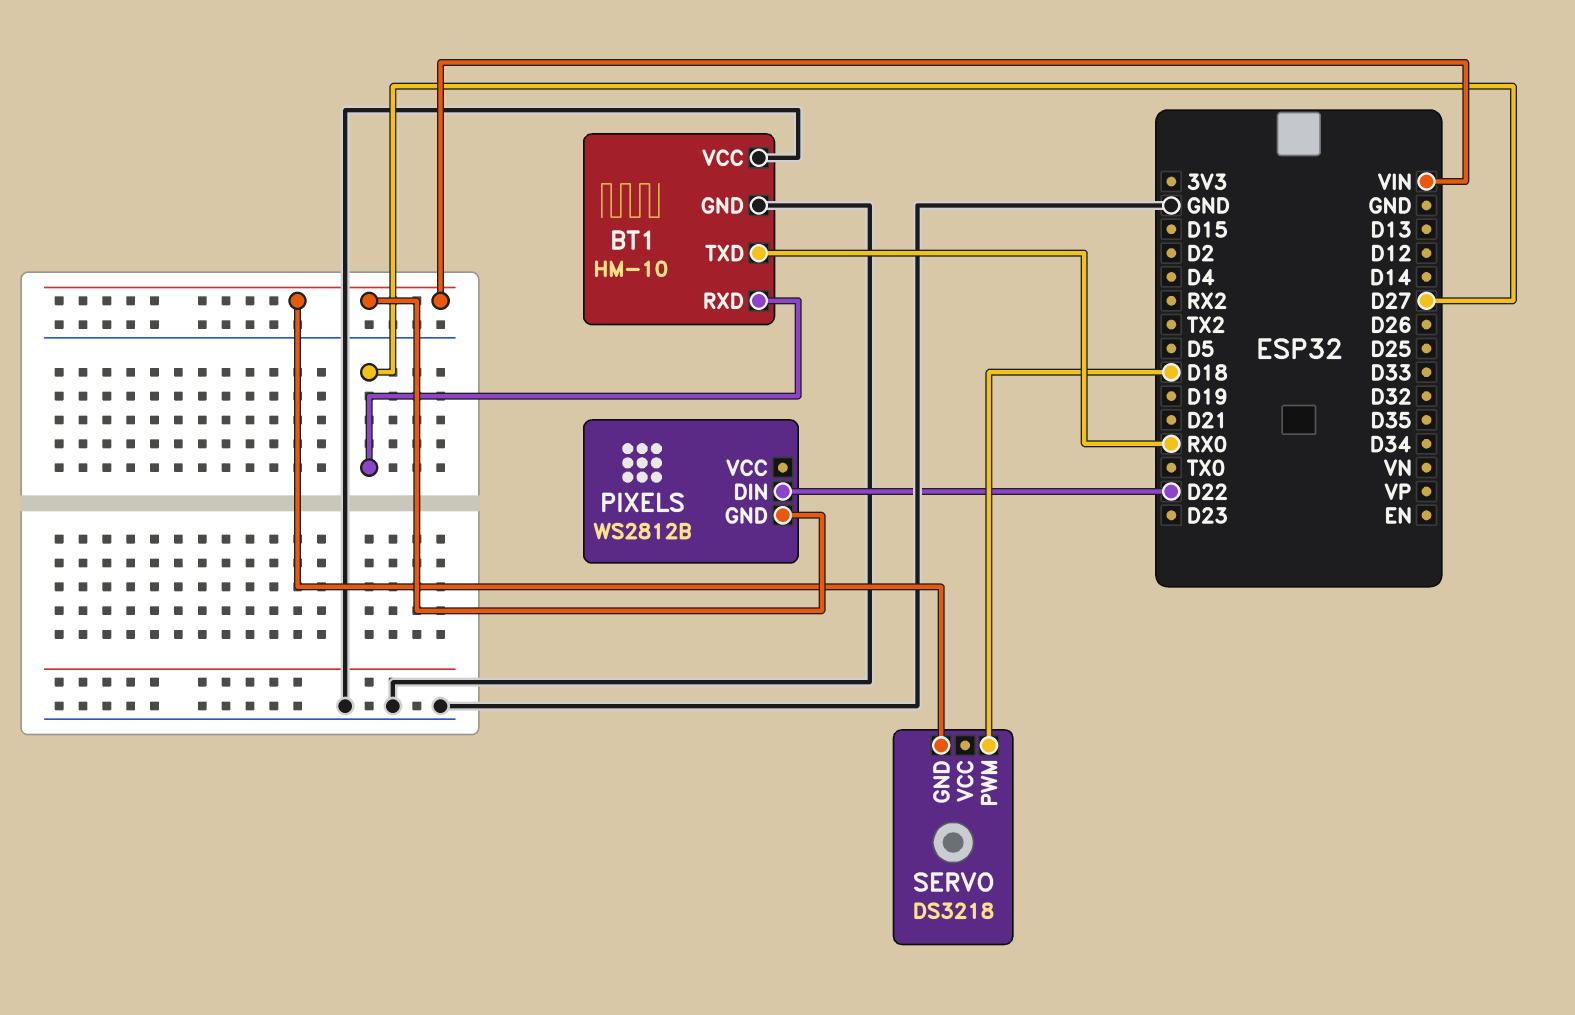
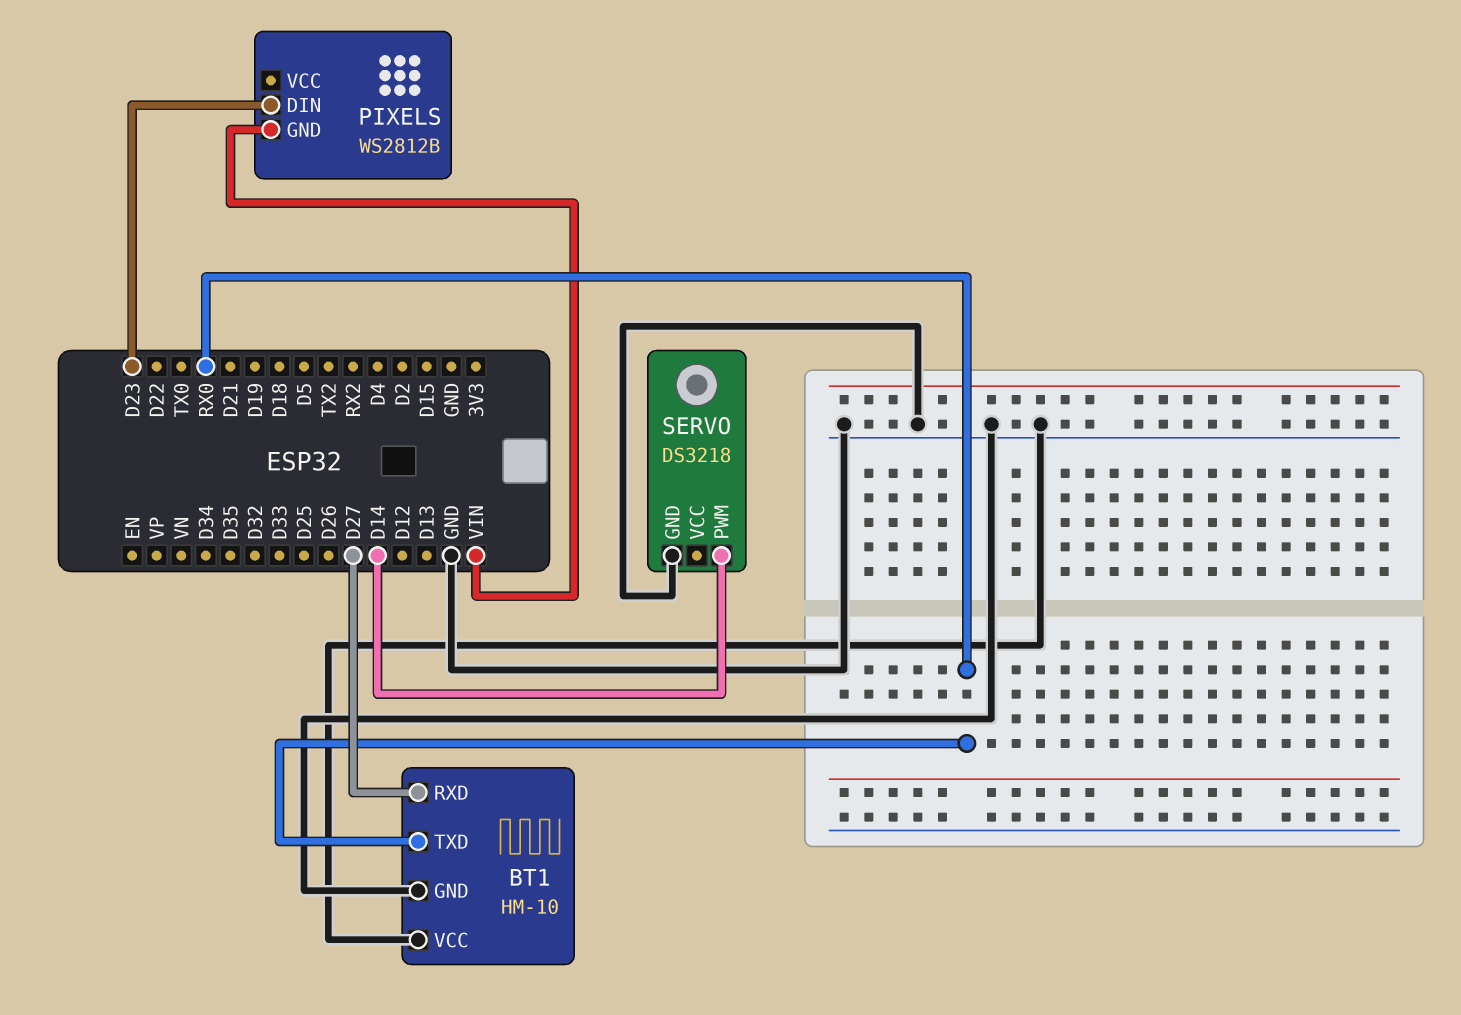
PIXELS pin DIN: D22 -> D23
SERVO pin GND: VIN -> GND
SERVO pin PWM: D18 -> D14

